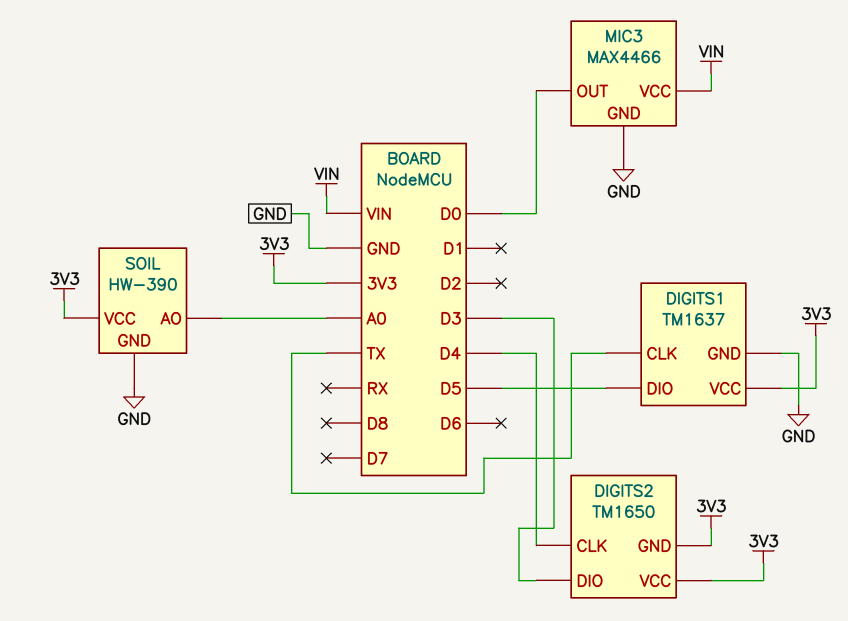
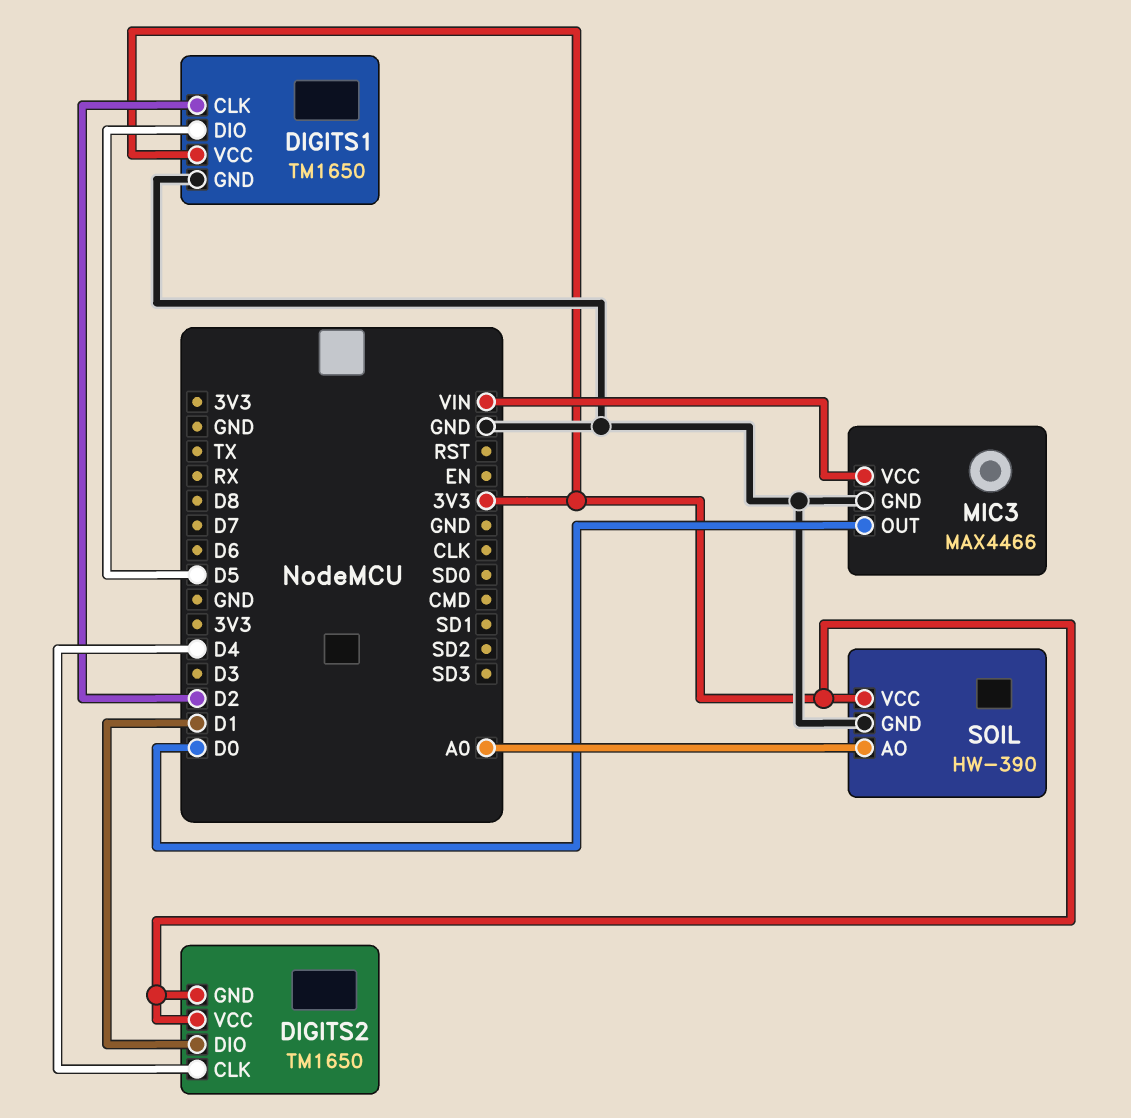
DIGITS1: TM1637 -> TM1650
DIGITS1 pin CLK: TX -> D2
DIGITS2 pin DIO: D3 -> D1

